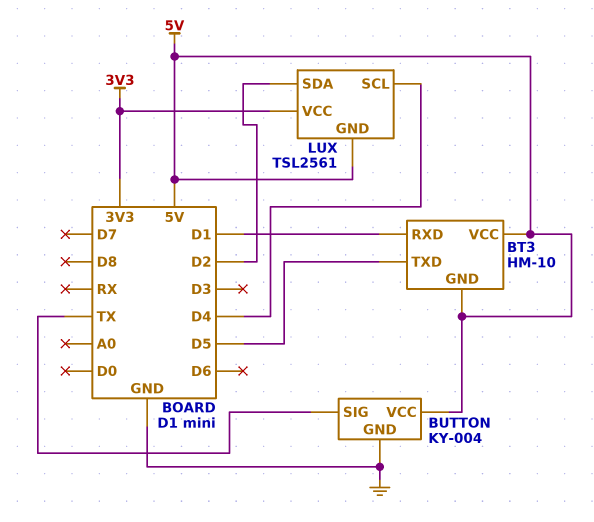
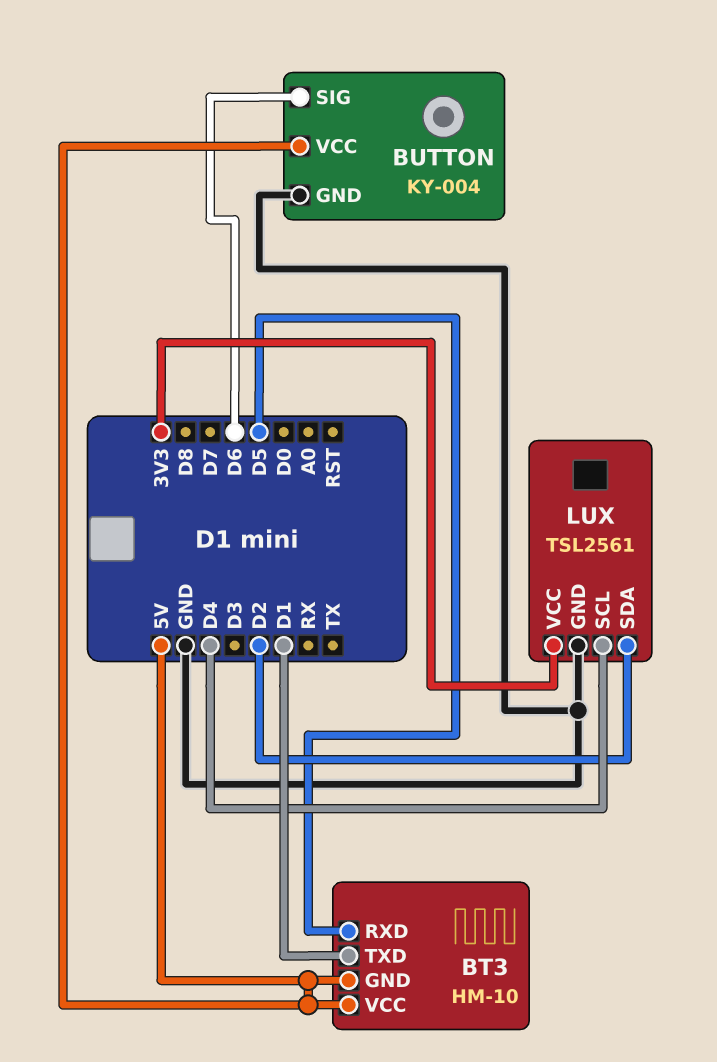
BT3 pin RXD: D1 -> D5
BT3 pin TXD: D5 -> D1
BUTTON pin SIG: TX -> D6
LUX pin GND: 5V -> GND

